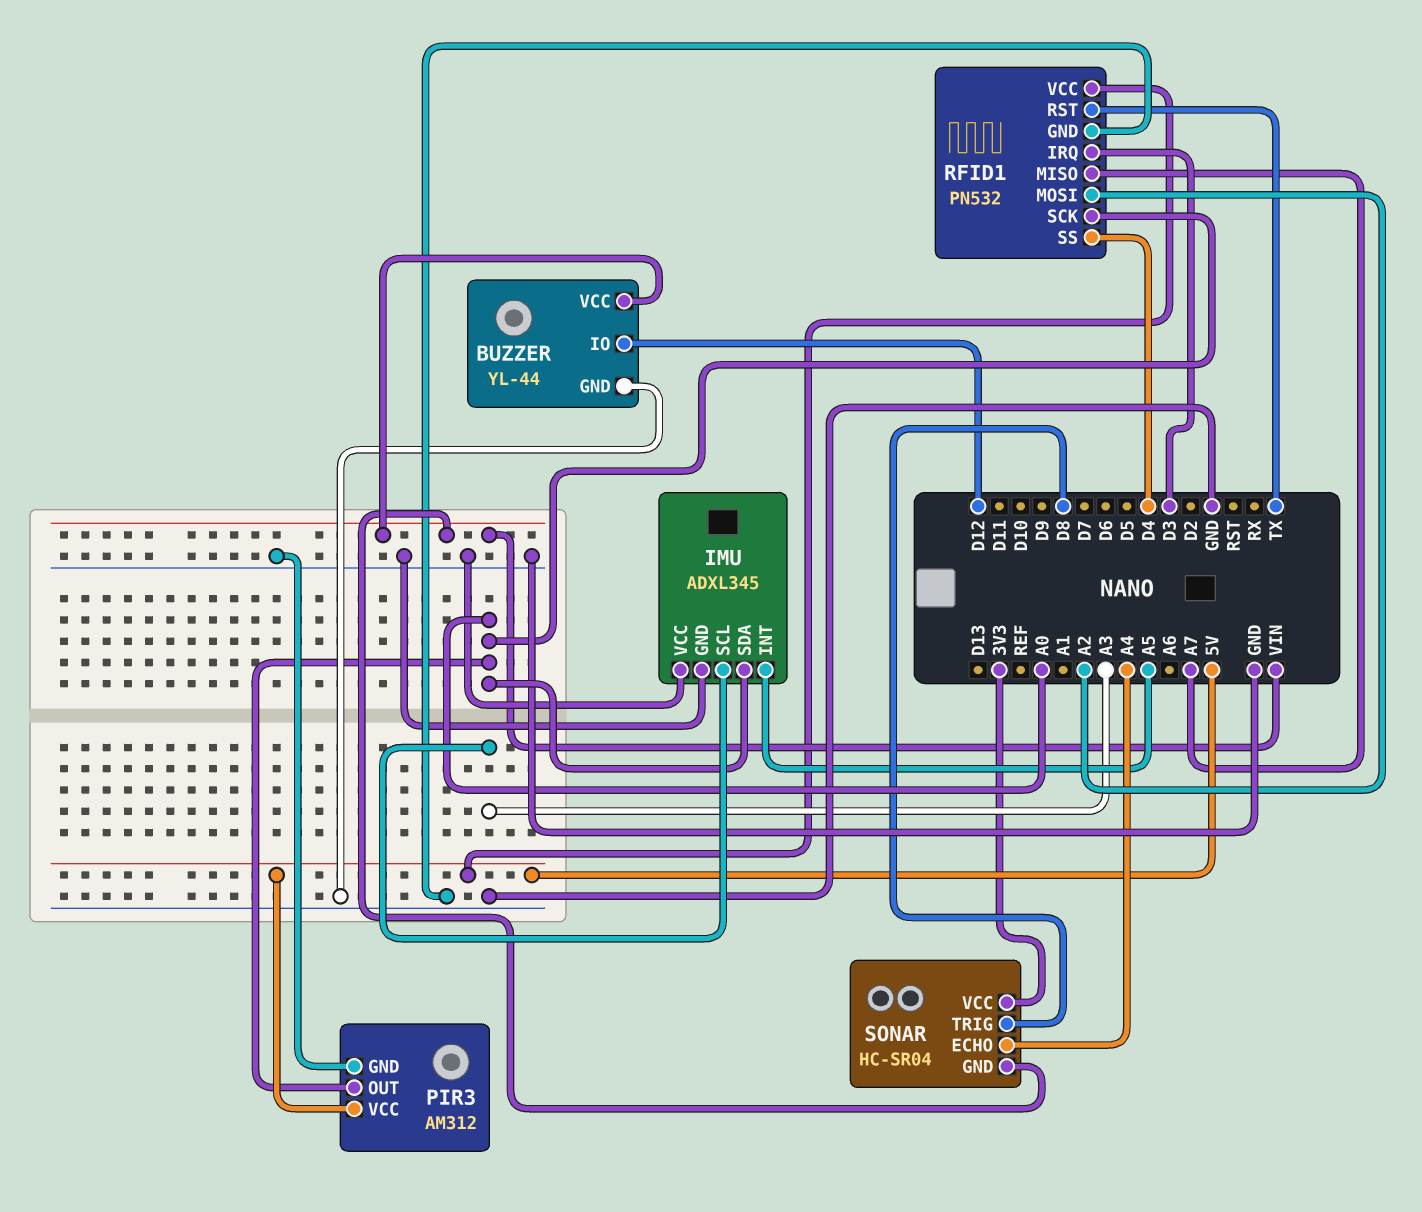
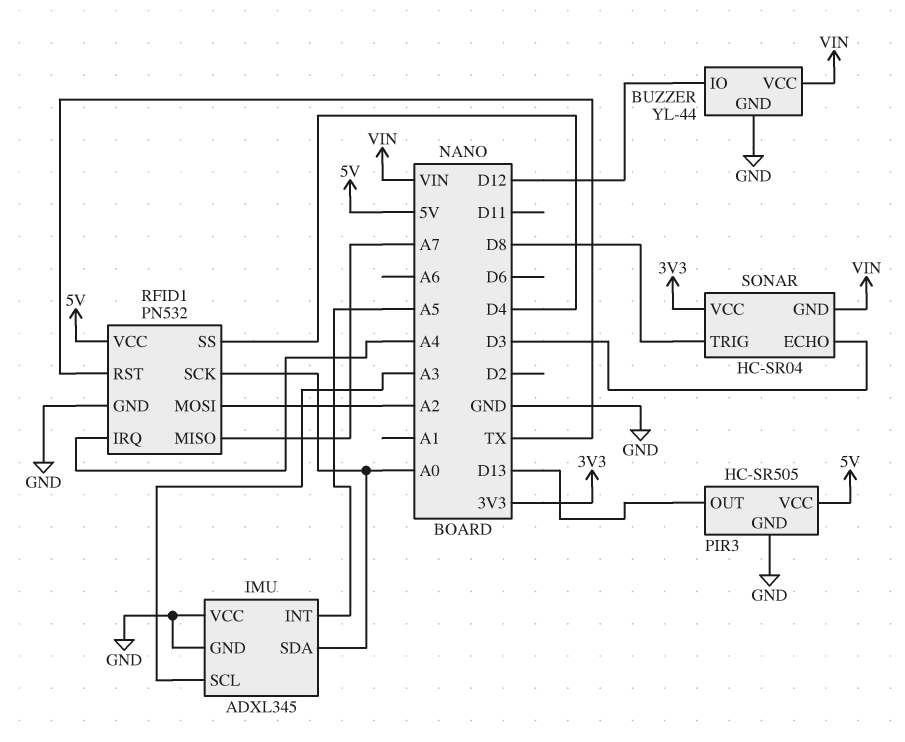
PIR3: AM312 -> HC-SR505
PIR3 pin OUT: A0 -> D13
RFID1 pin IRQ: D3 -> A4
SONAR pin ECHO: A4 -> D3

